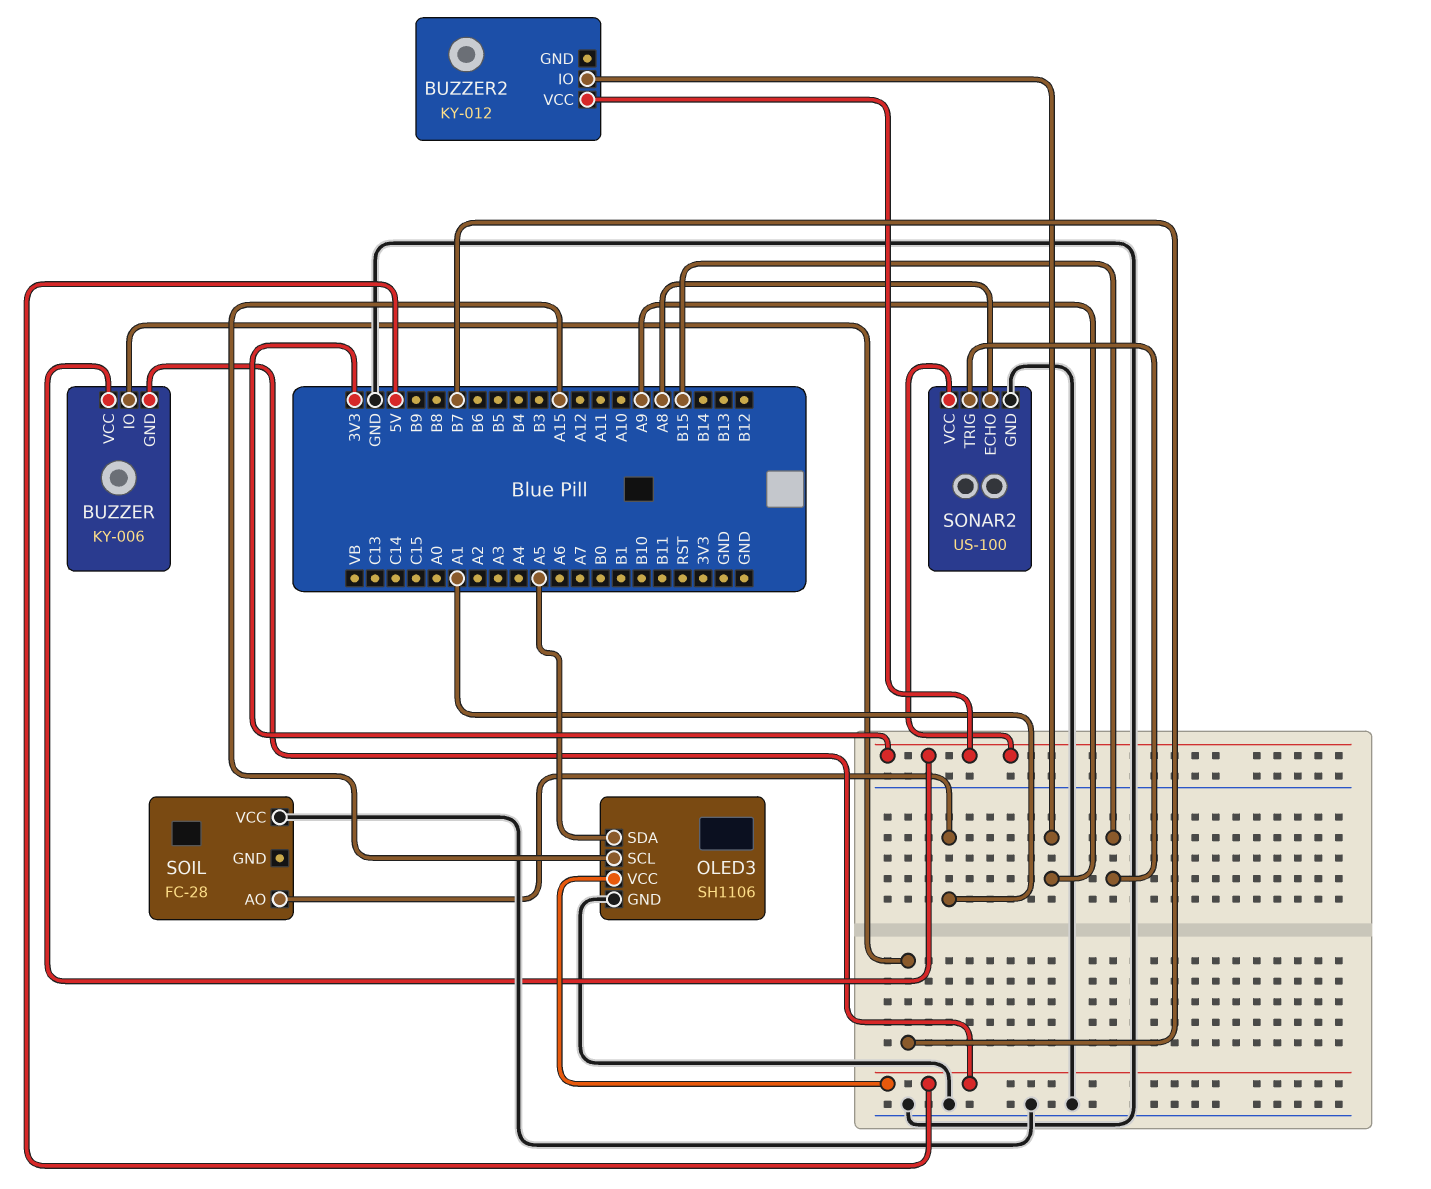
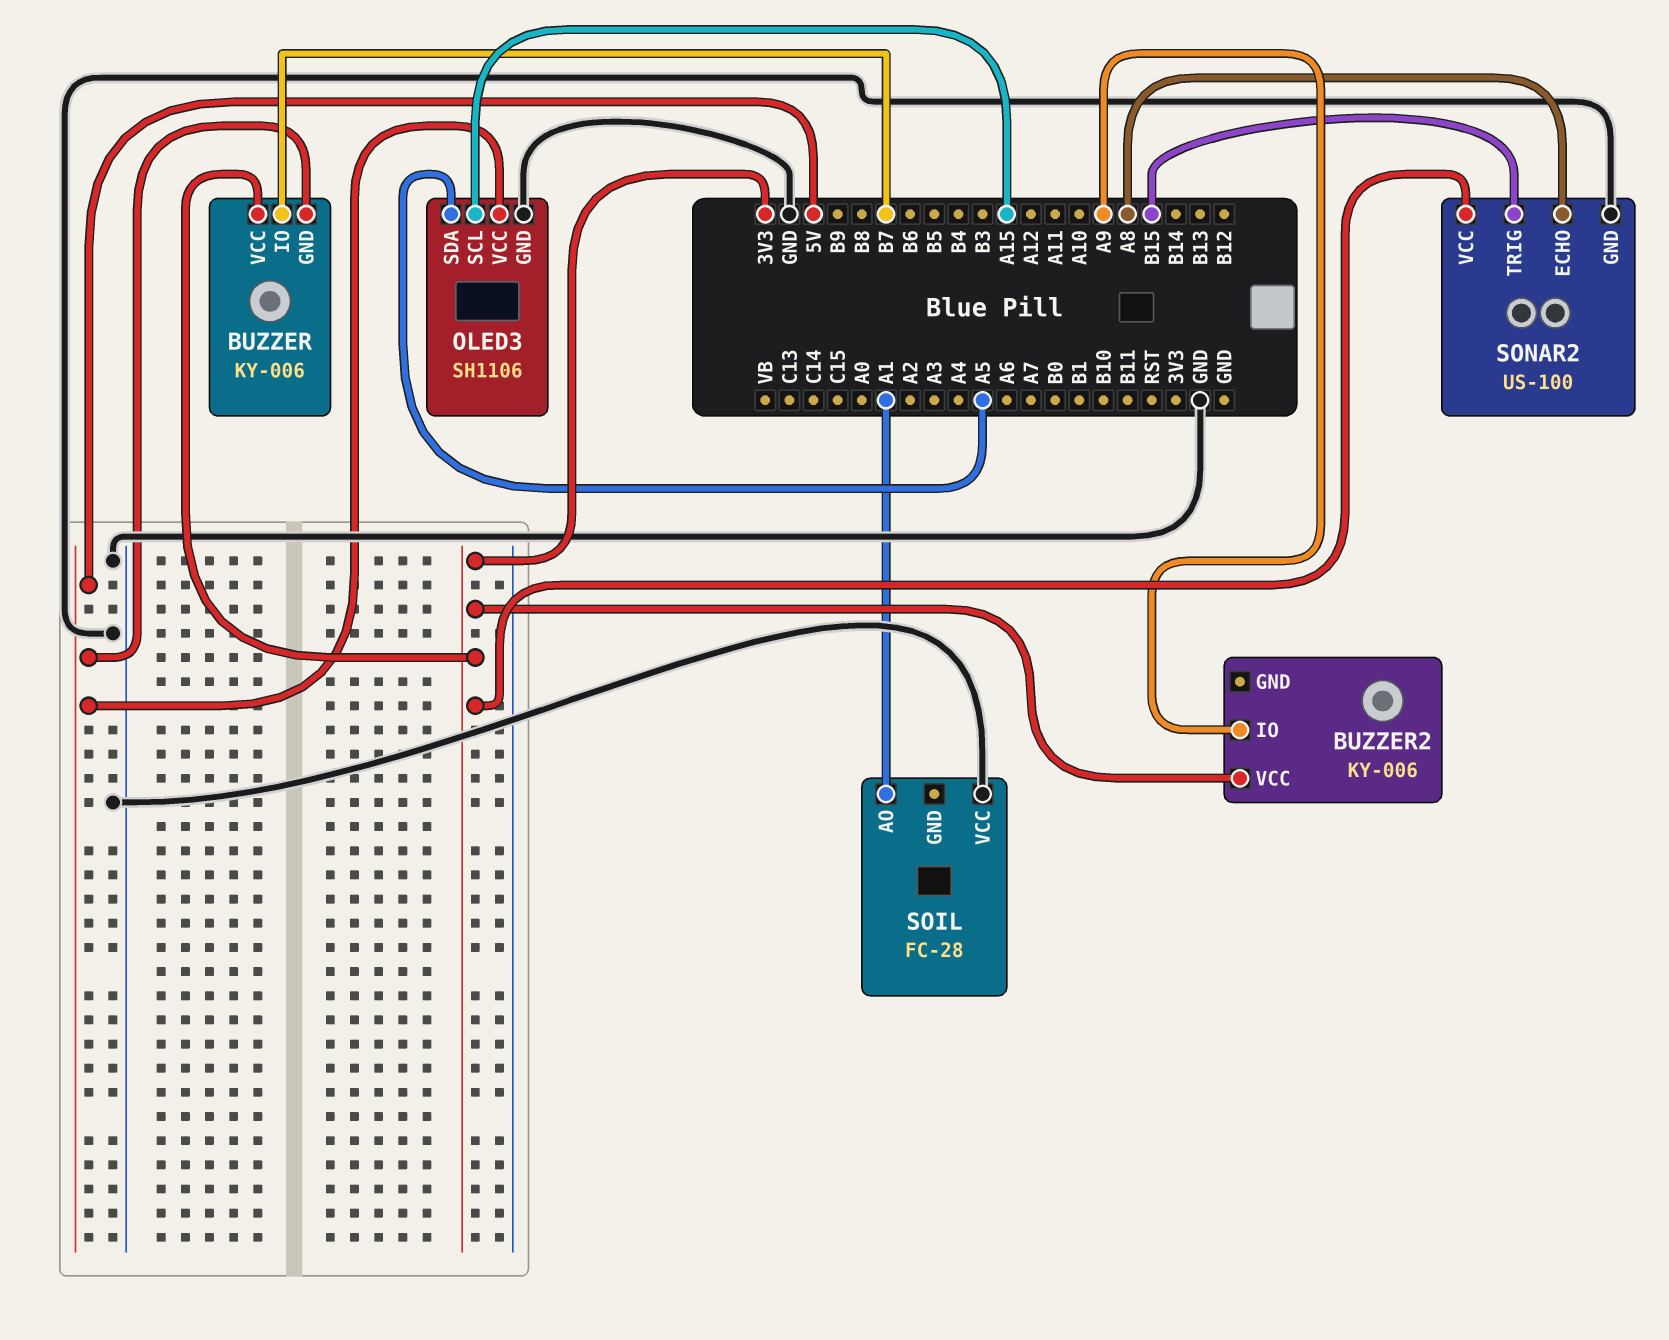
BUZZER2: KY-012 -> KY-006

